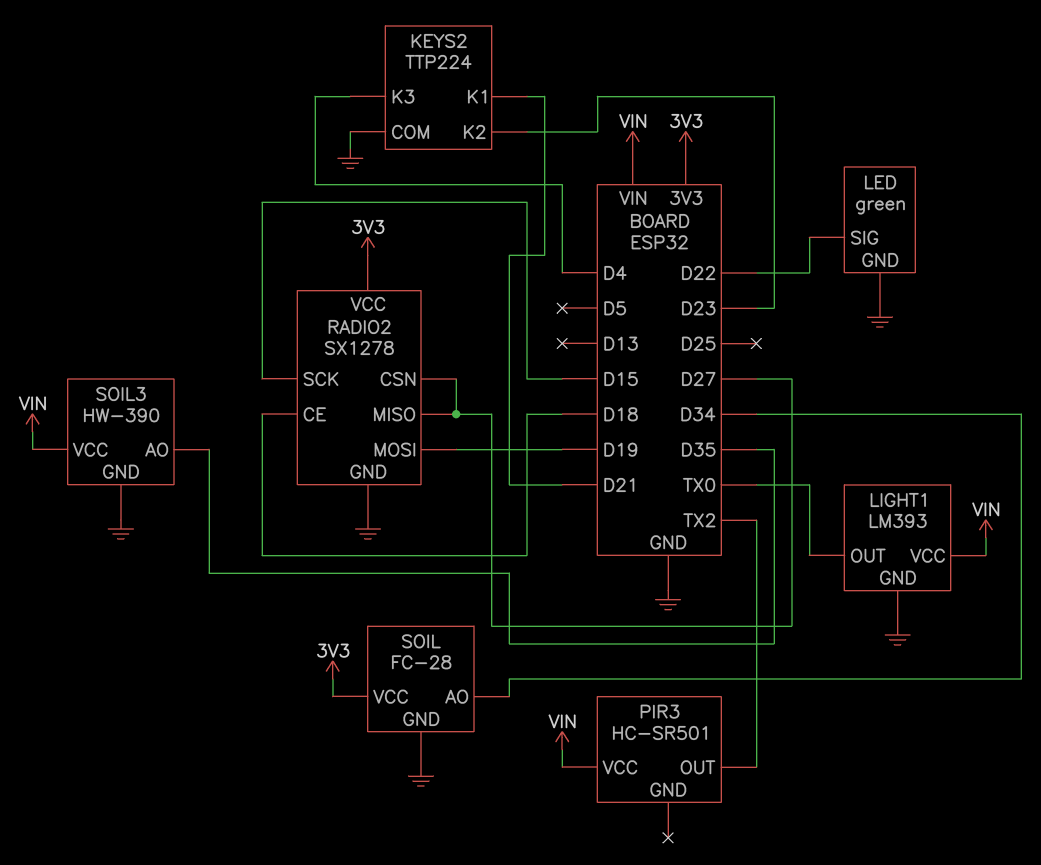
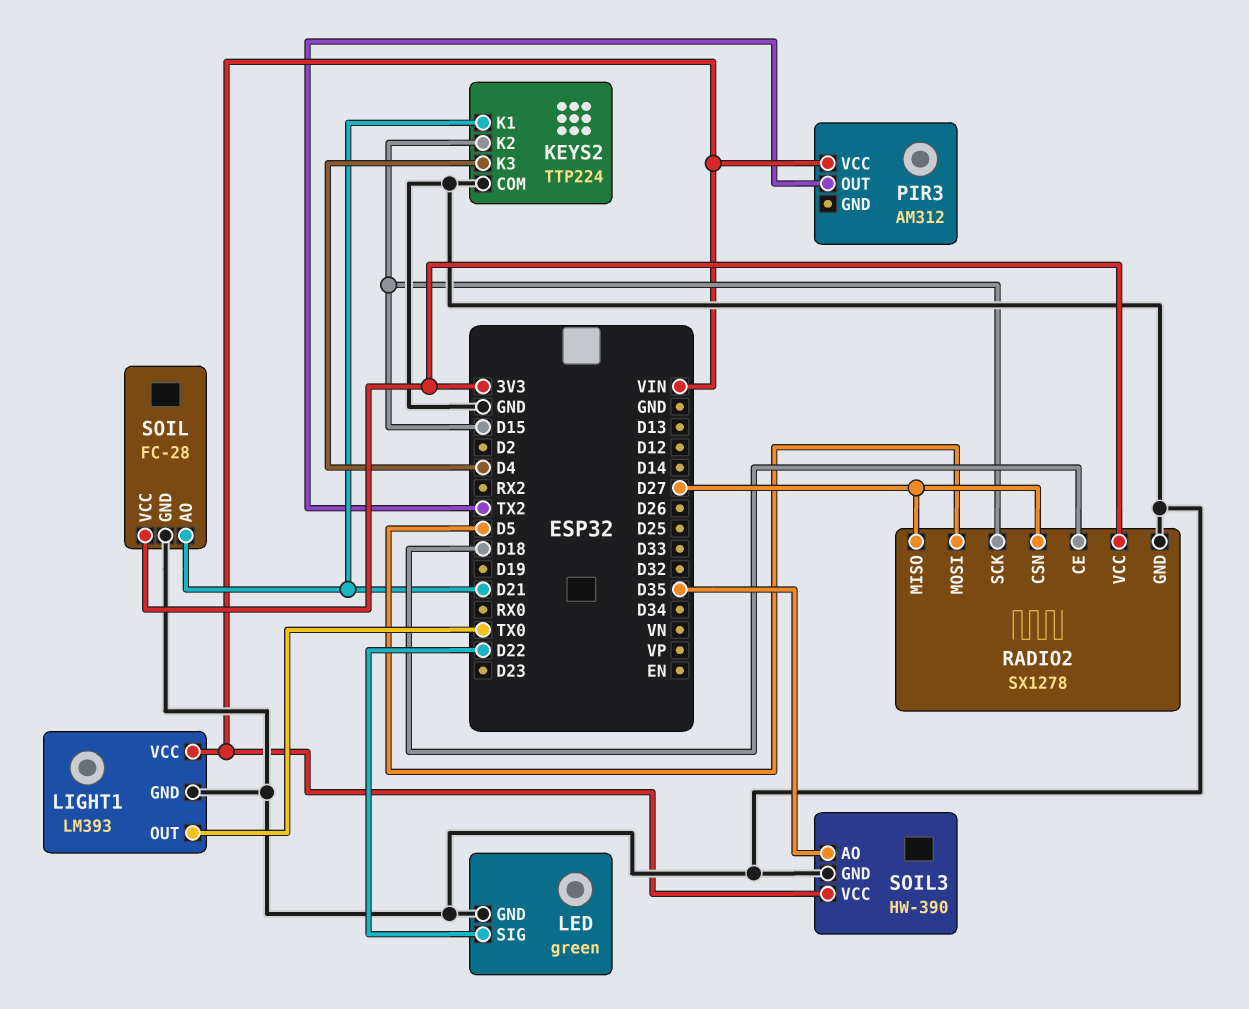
KEYS2 pin K2: D23 -> D15
PIR3: HC-SR501 -> AM312
RADIO2 pin MOSI: D19 -> D5
SOIL pin AO: D34 -> D21

